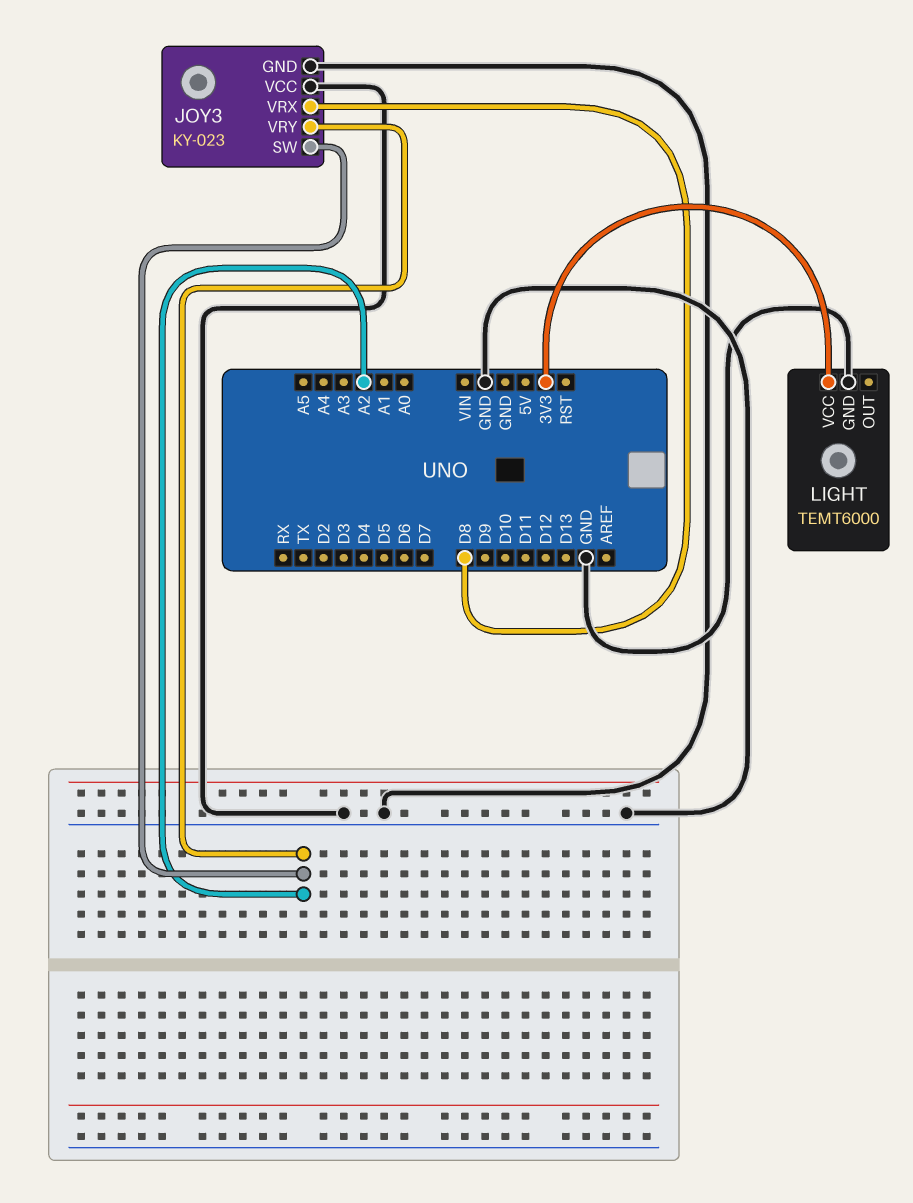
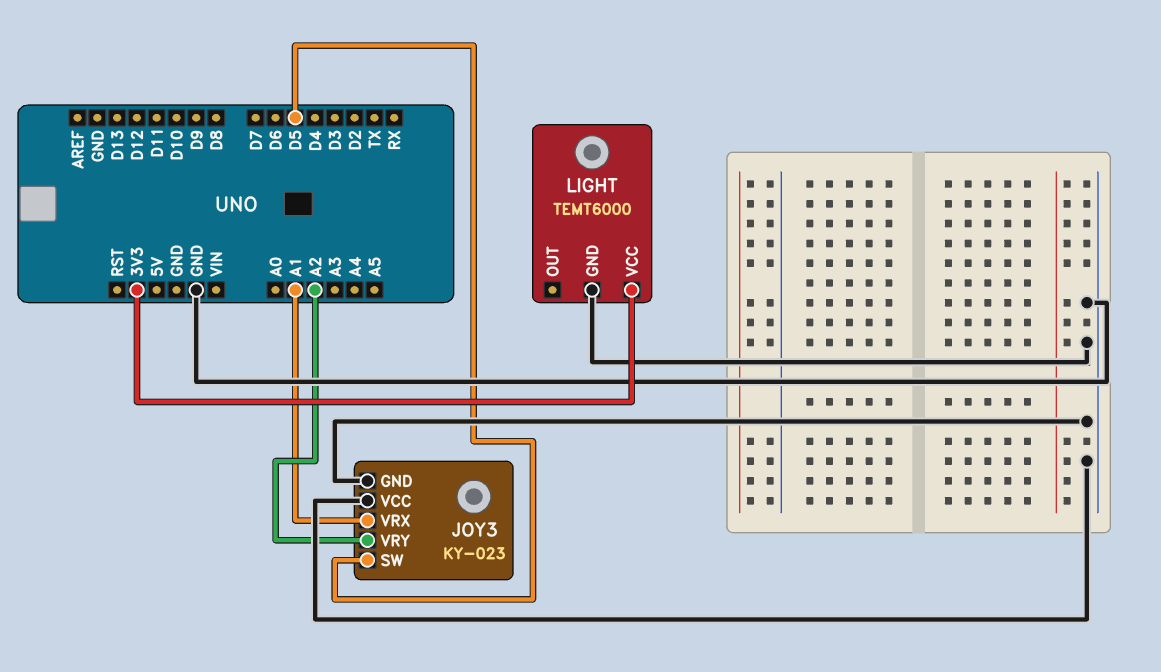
JOY3 pin SW: A2 -> D5
JOY3 pin VRX: D8 -> A1

